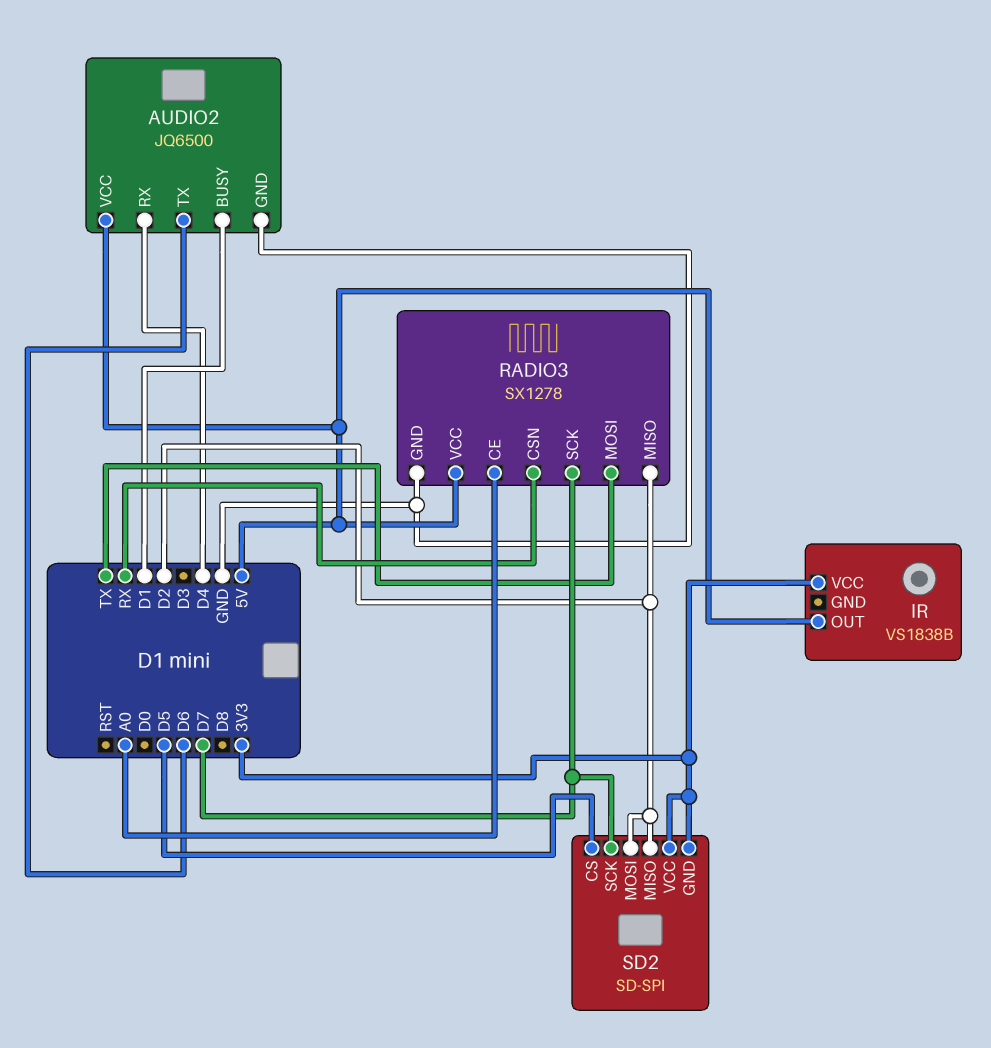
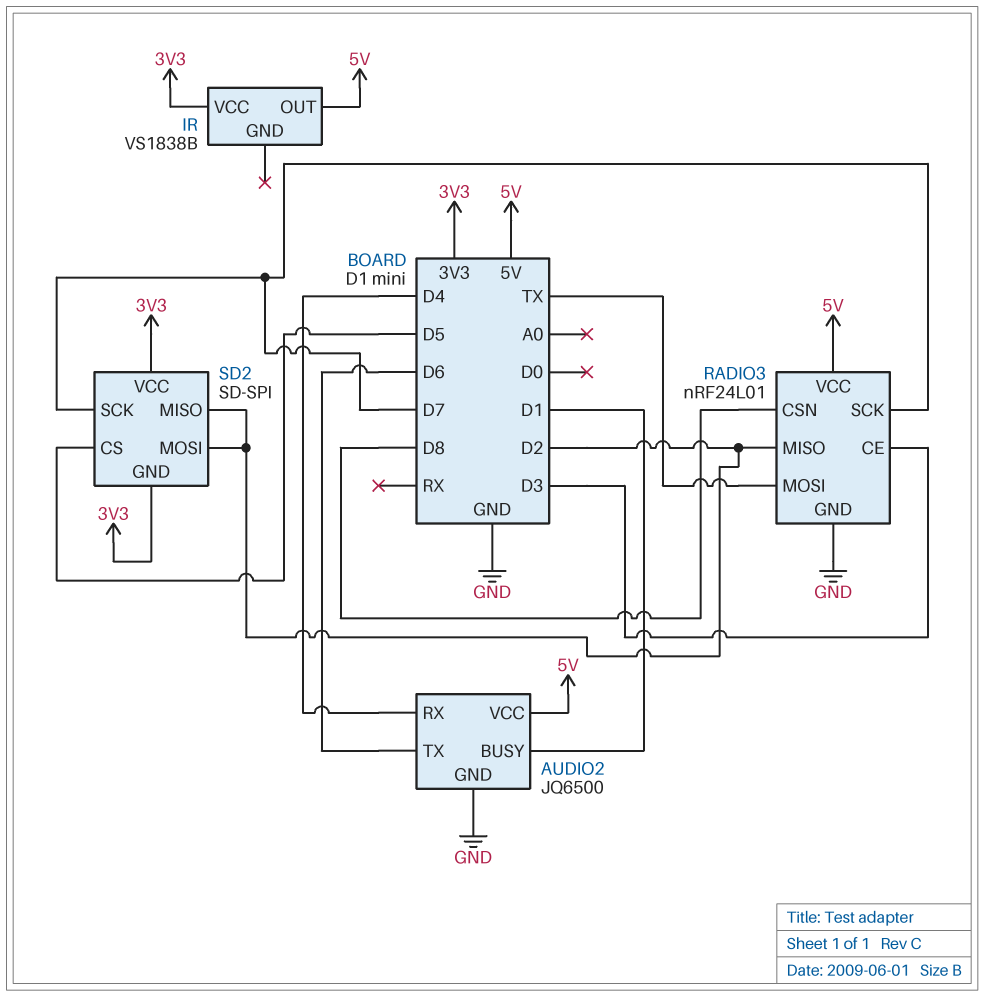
RADIO3: SX1278 -> nRF24L01
RADIO3 pin CE: A0 -> D3
RADIO3 pin CSN: RX -> D8

